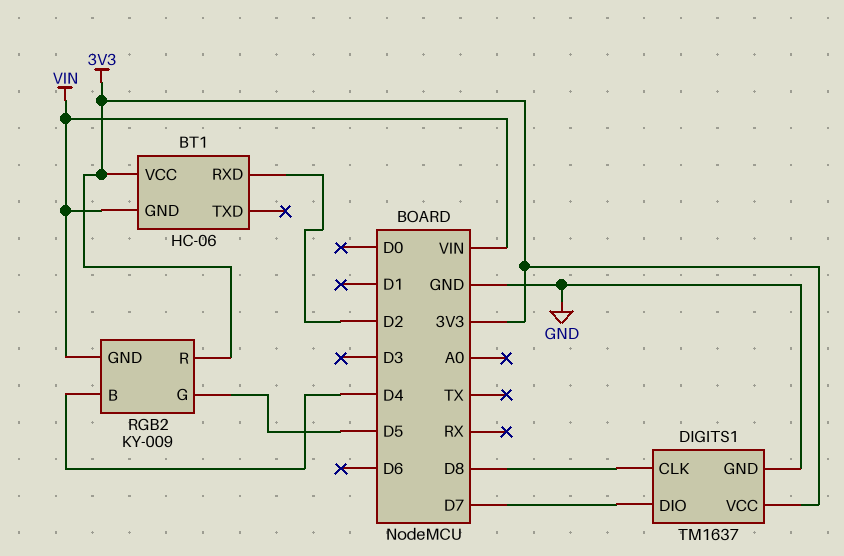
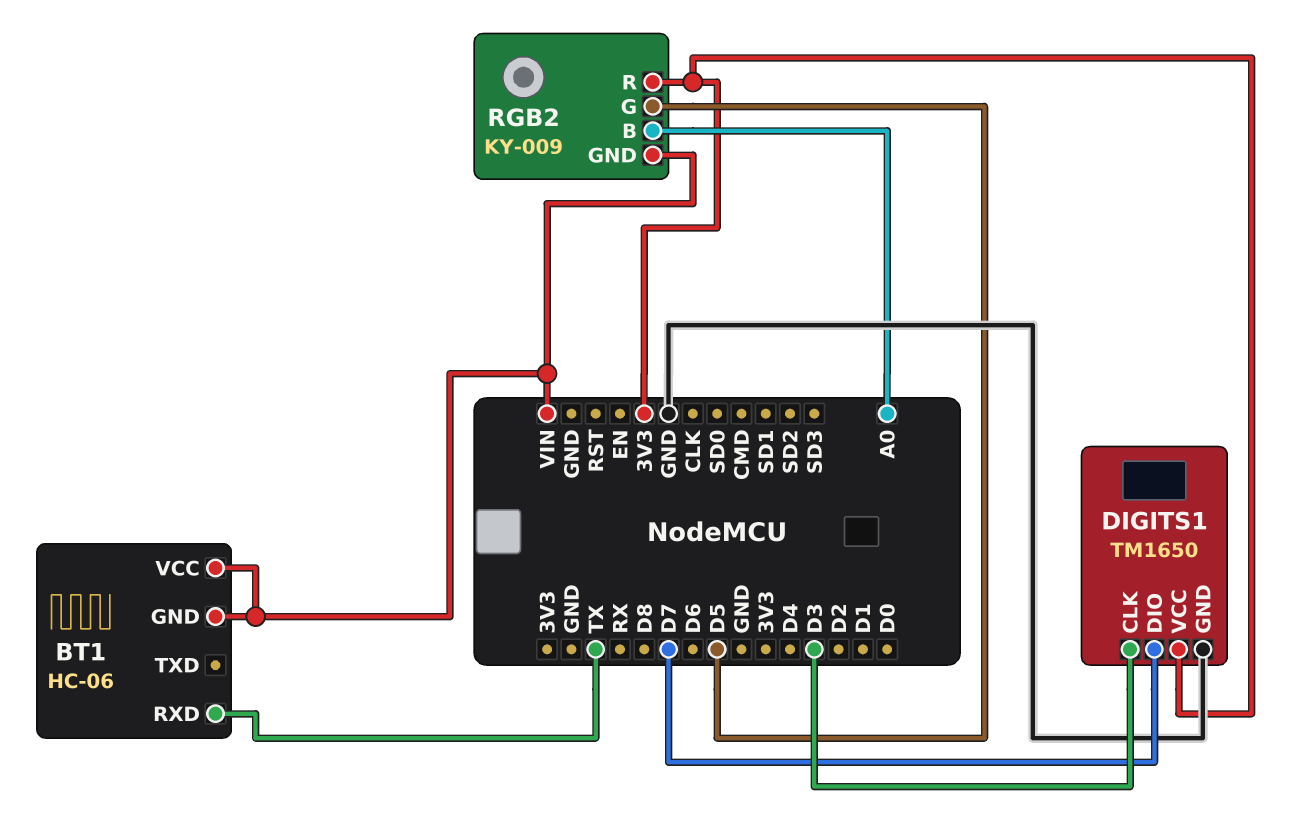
BT1 pin RXD: D2 -> TX
BT1 pin VCC: 3V3 -> VIN
DIGITS1: TM1637 -> TM1650
DIGITS1 pin CLK: D8 -> D3
RGB2 pin B: D4 -> A0

